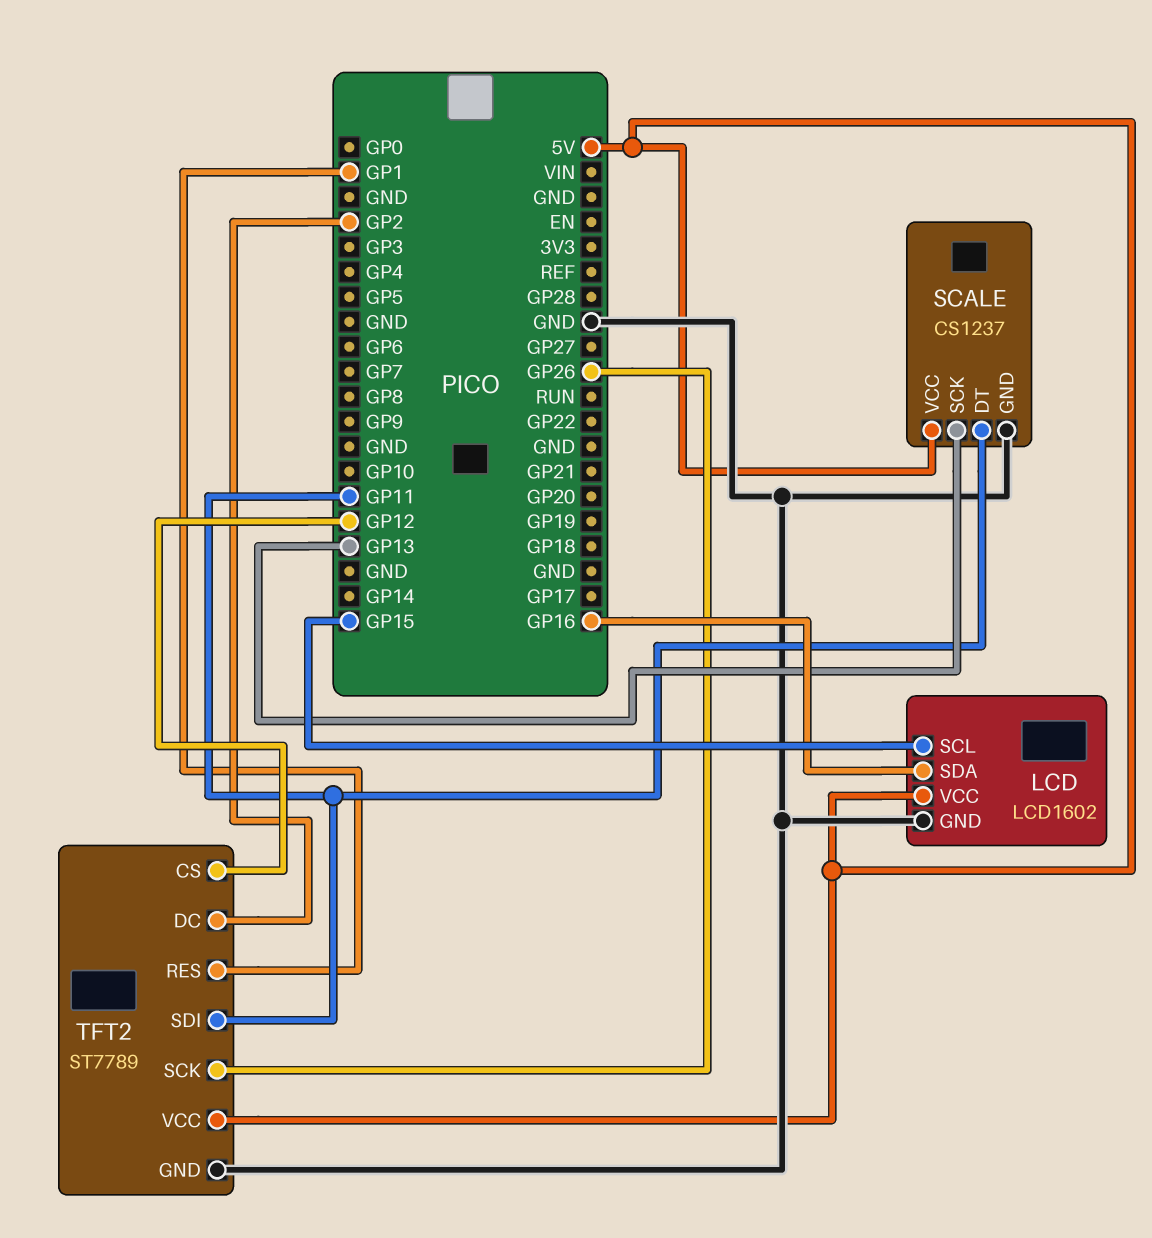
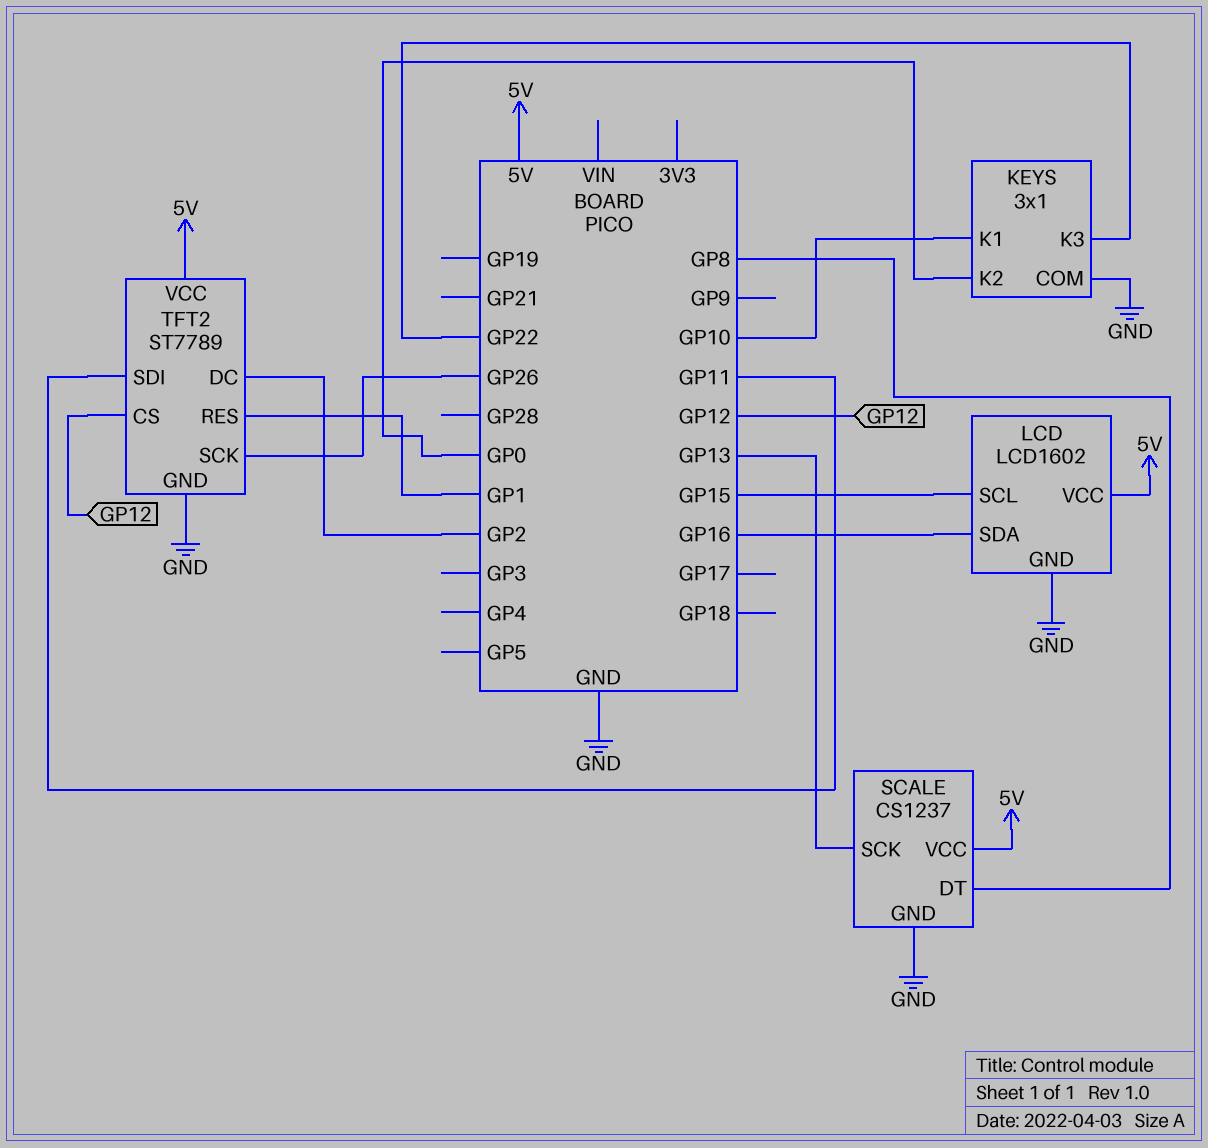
KEYS: none -> 3x1
KEYS pin COM: none -> GND
KEYS pin K1: none -> GP10
KEYS pin K2: none -> GP0
KEYS pin K3: none -> GP22
SCALE pin DT: GP11 -> GP8

